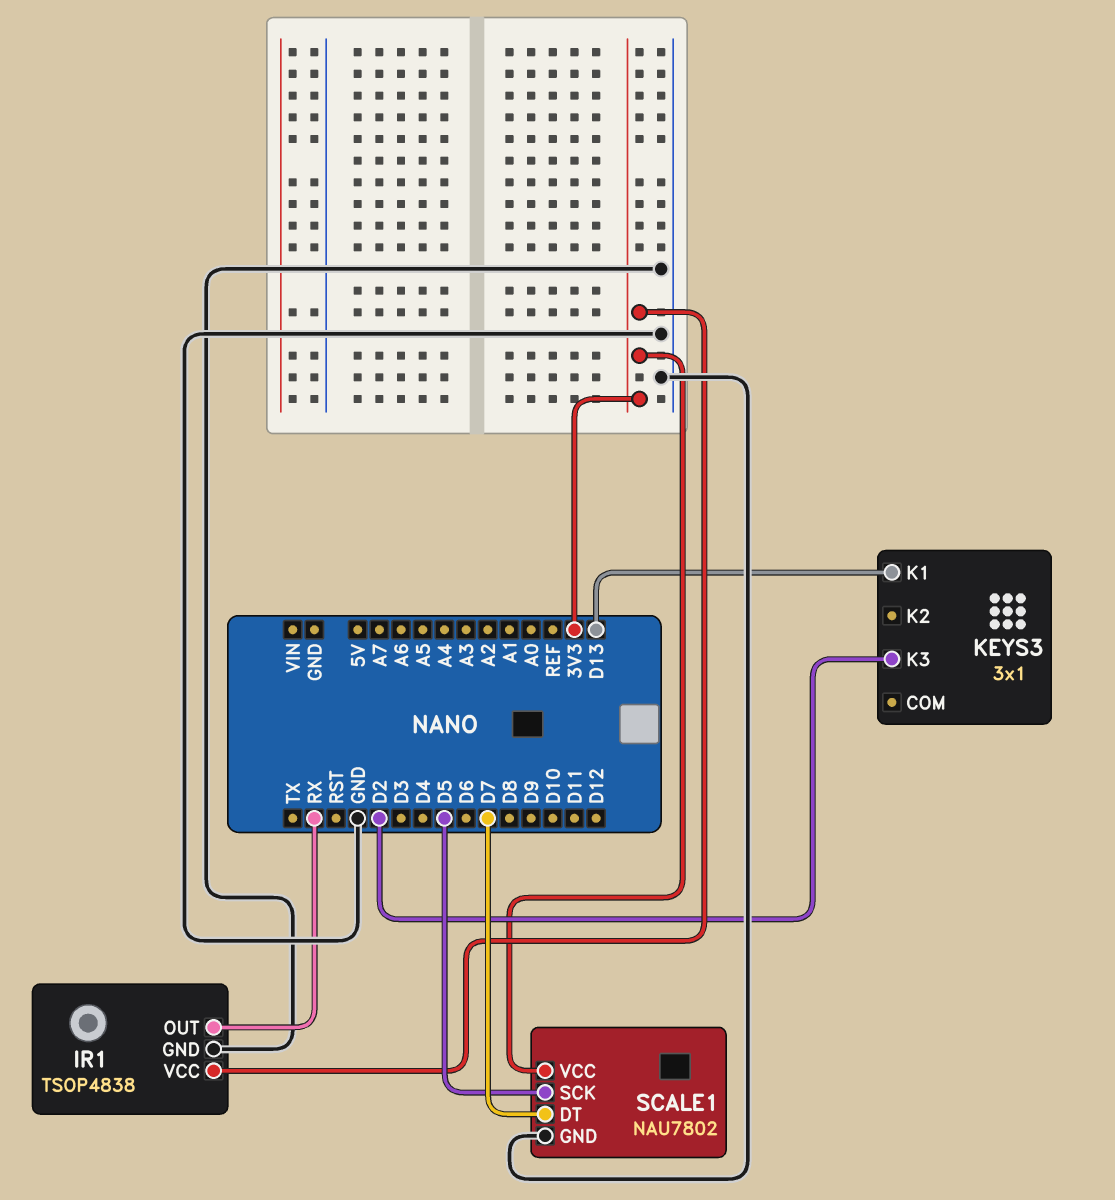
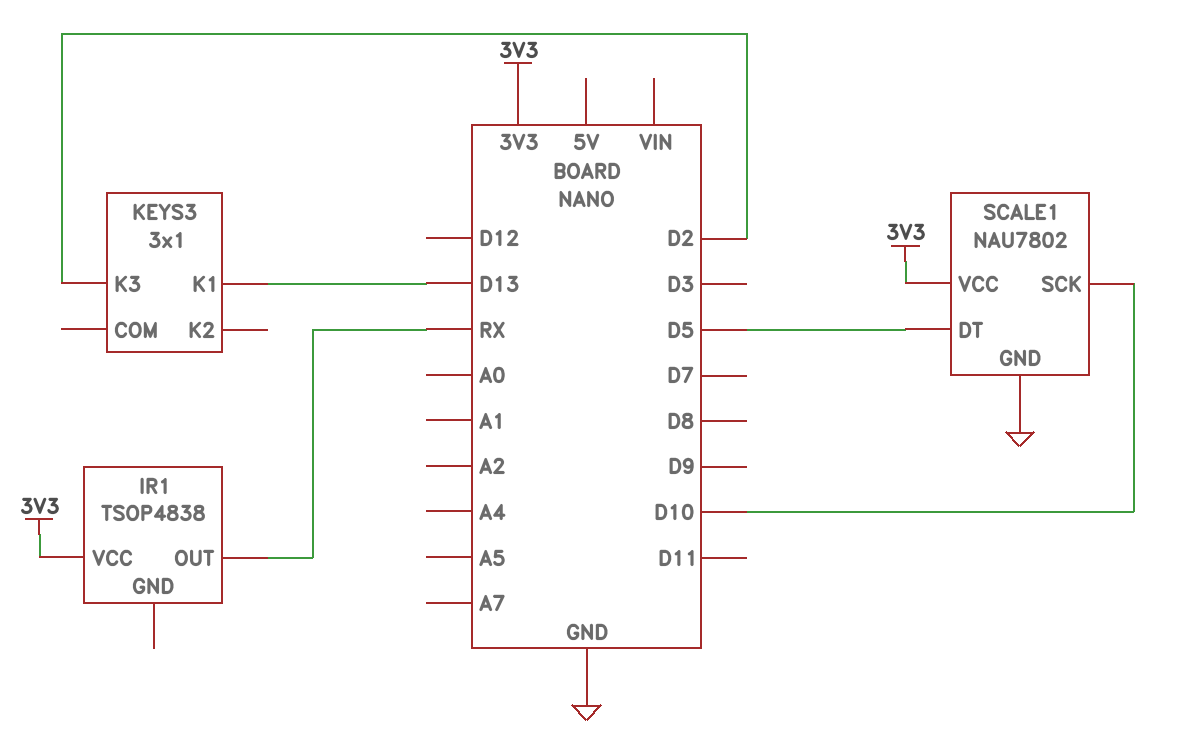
IR1 pin GND: GND -> none
SCALE1 pin DT: D7 -> D5
SCALE1 pin SCK: D5 -> D10

